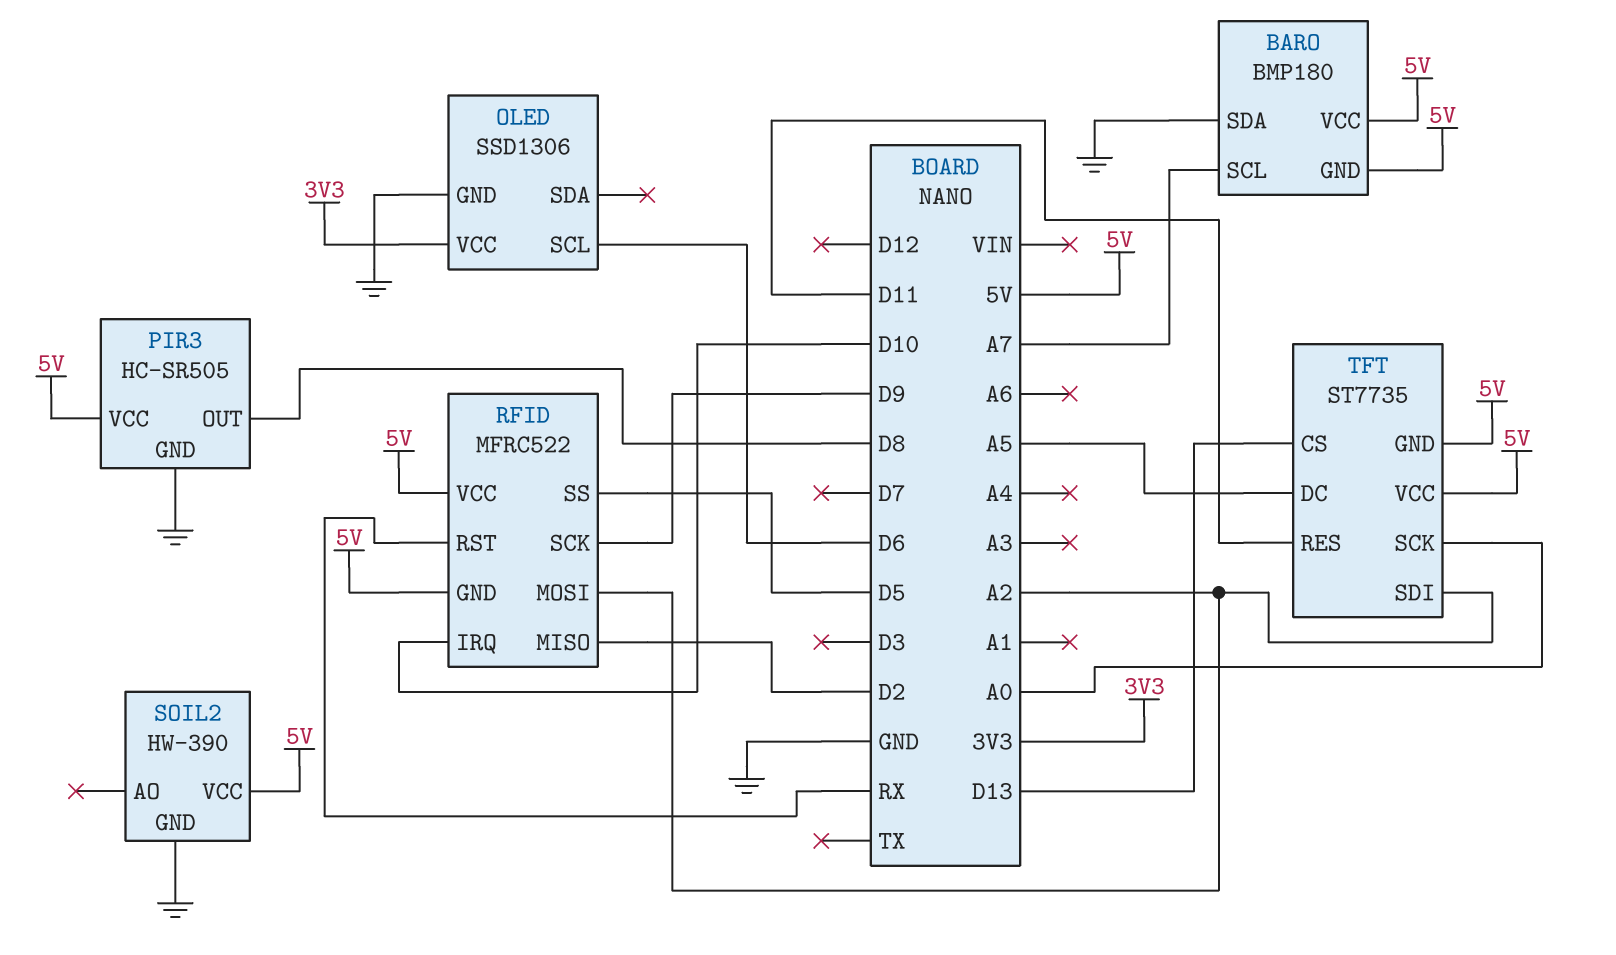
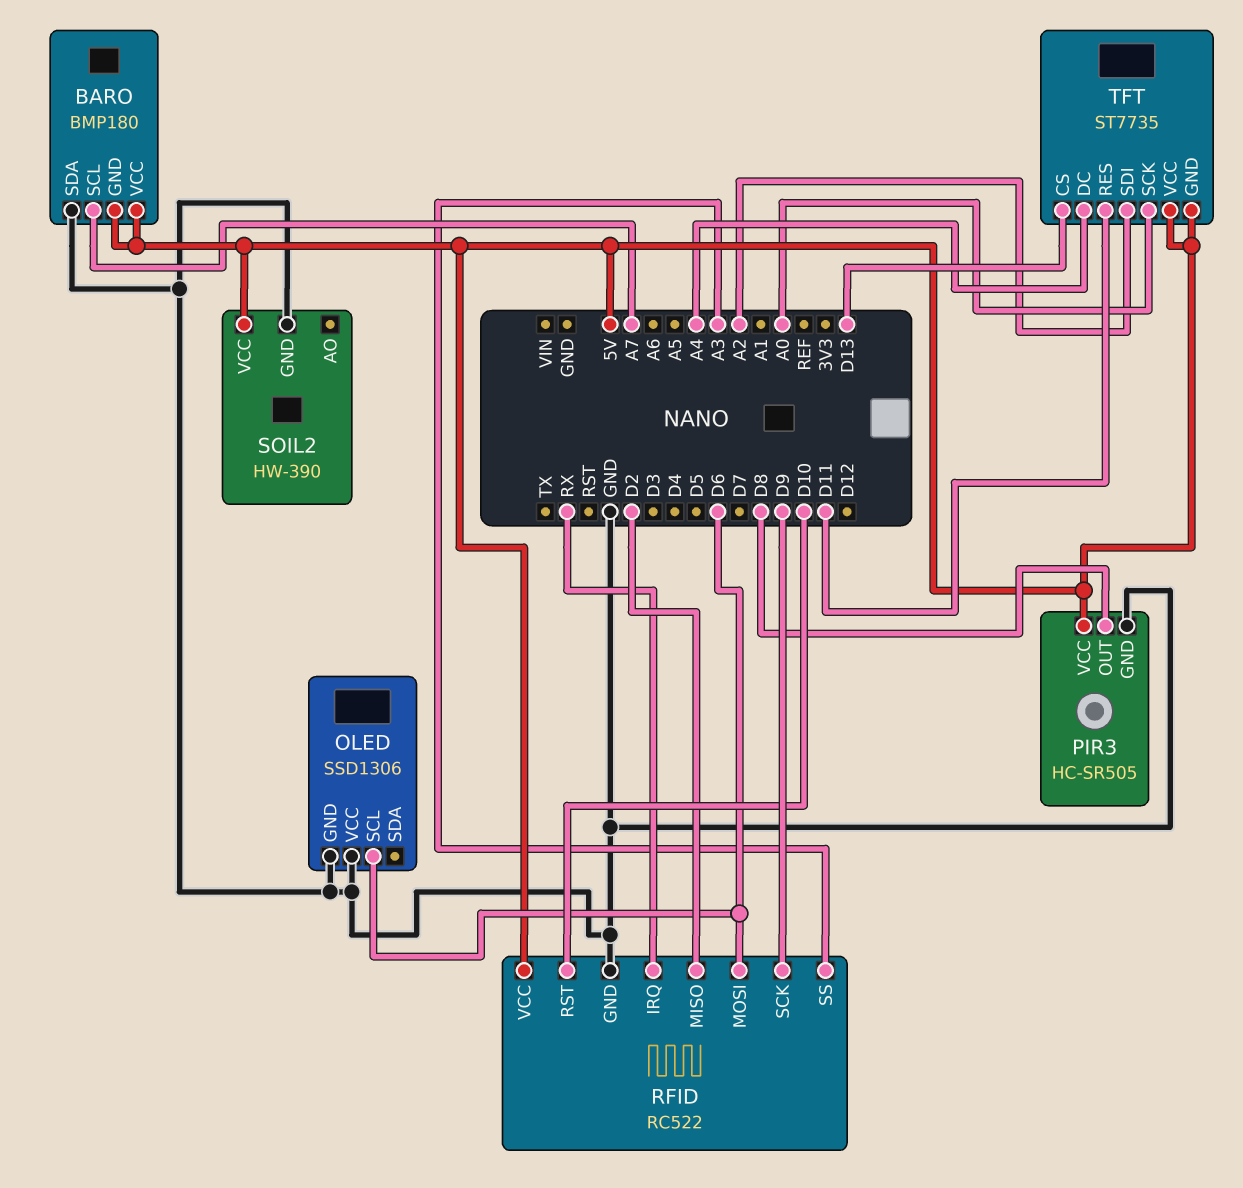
OLED pin VCC: 3V3 -> GND
RFID: MFRC522 -> RC522
RFID pin GND: 5V -> GND
RFID pin IRQ: D10 -> RX
RFID pin MOSI: A2 -> D6
RFID pin RST: RX -> D10
RFID pin SS: D5 -> A3
TFT pin DC: A5 -> A4

